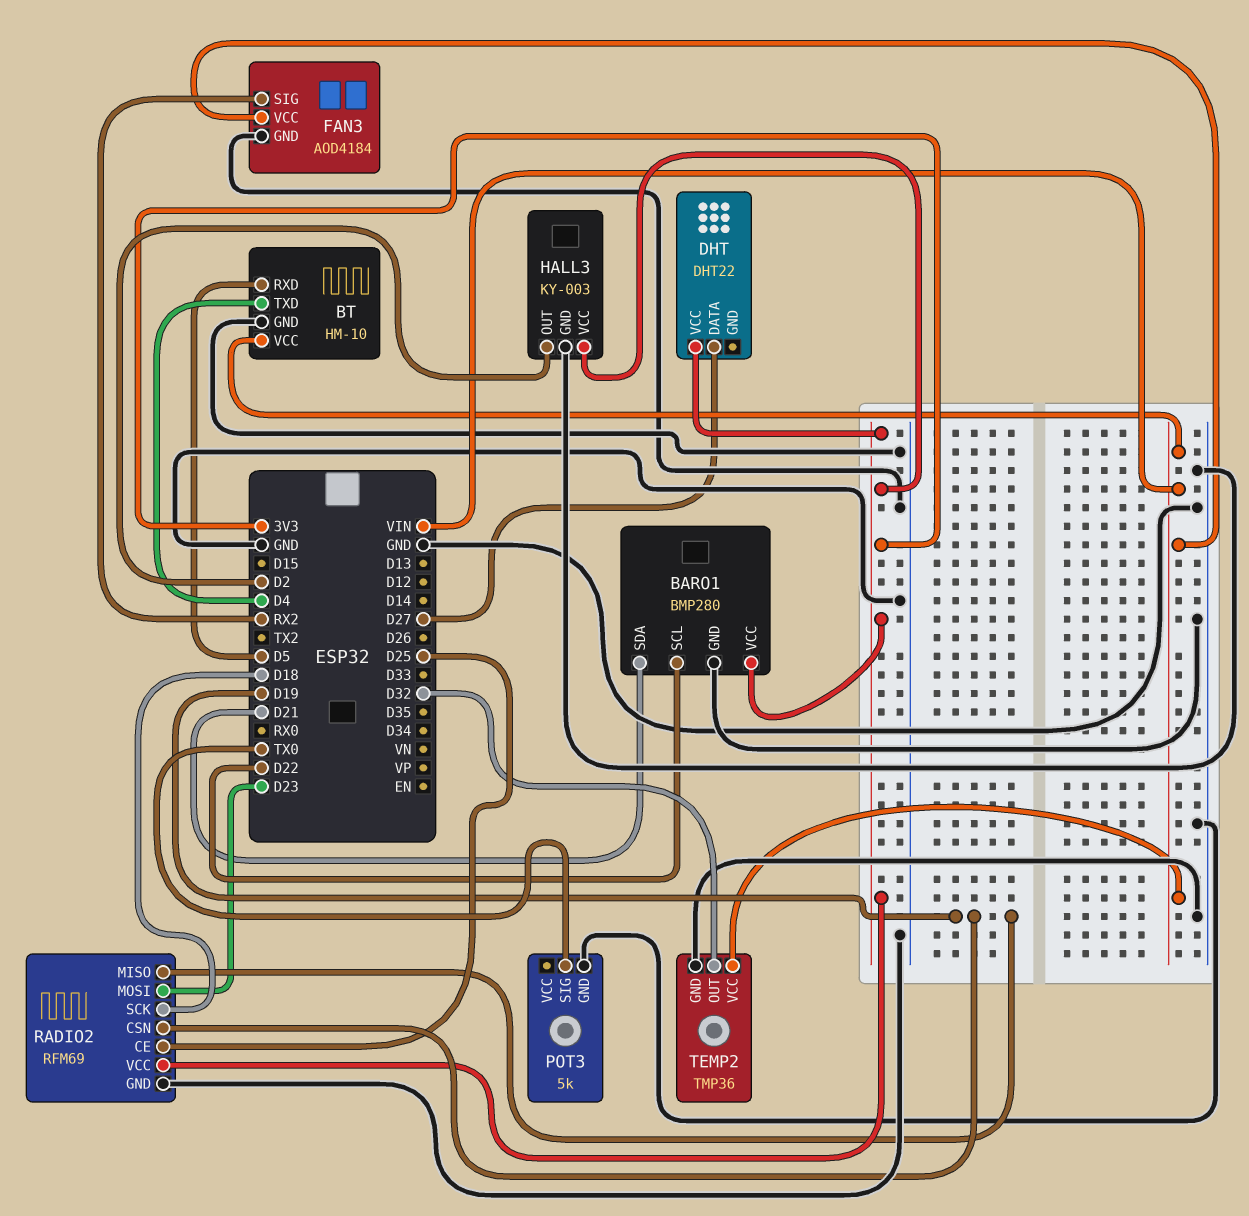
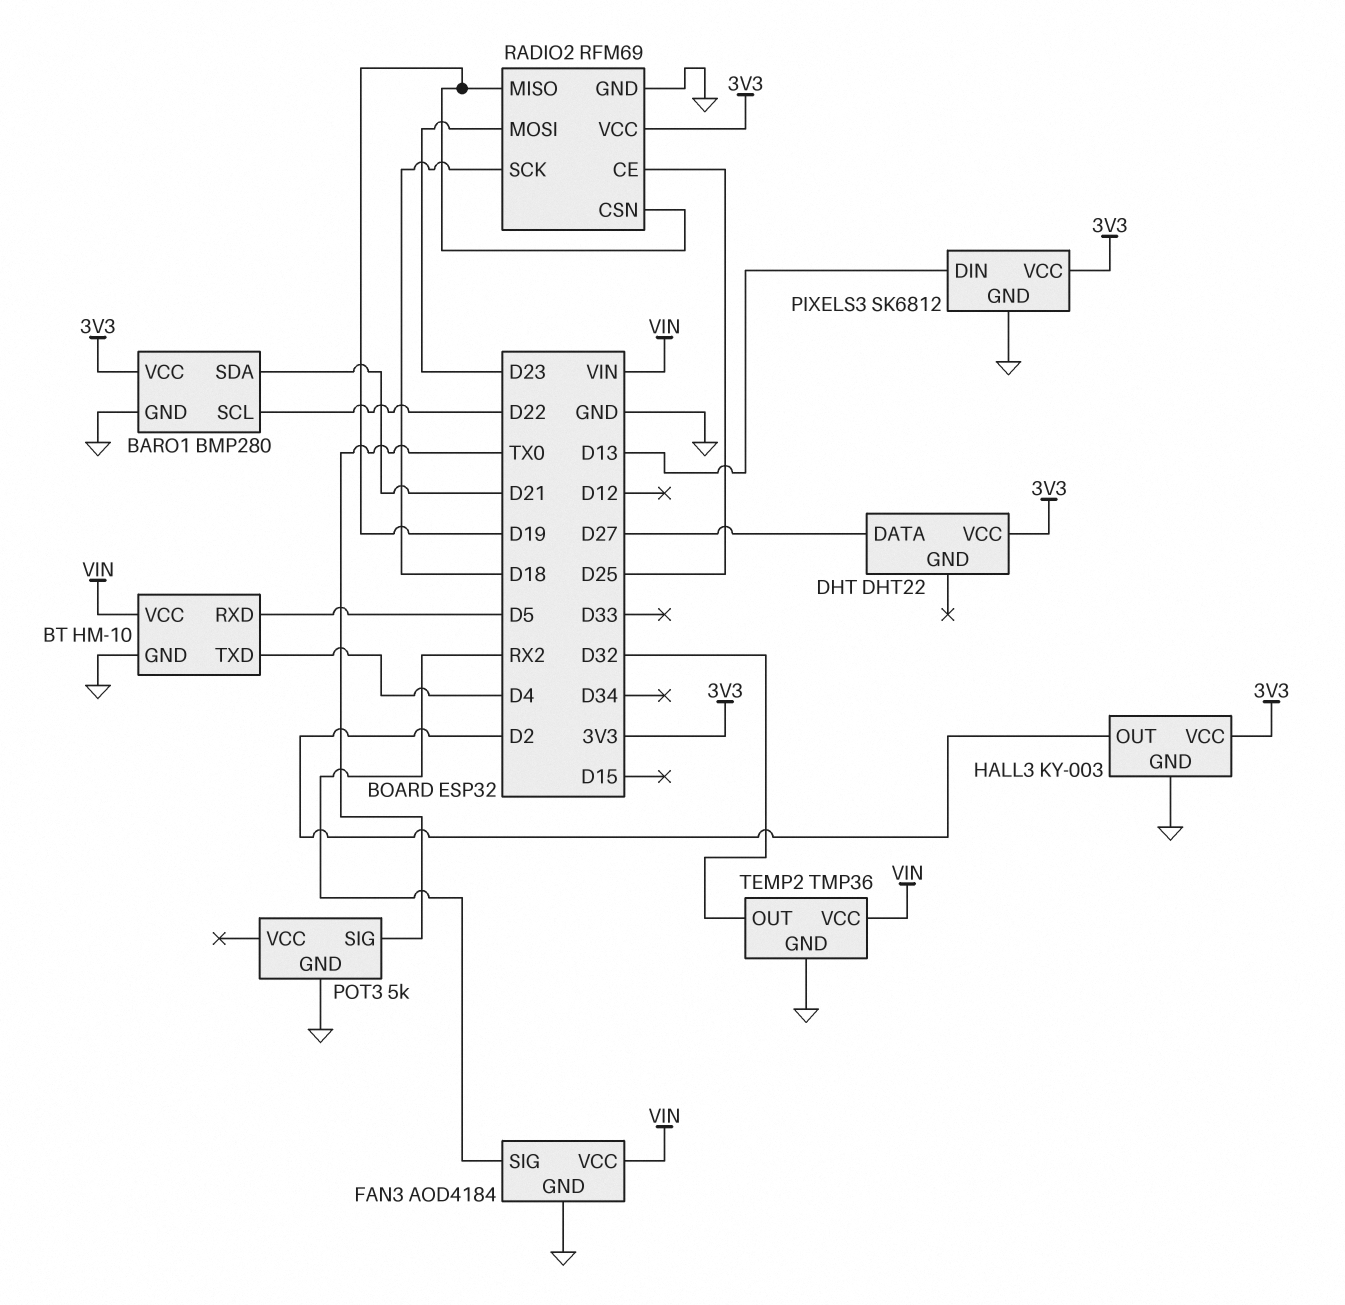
PIXELS3: none -> SK6812
PIXELS3 pin DIN: none -> D13
PIXELS3 pin GND: none -> GND
PIXELS3 pin VCC: none -> 3V3

